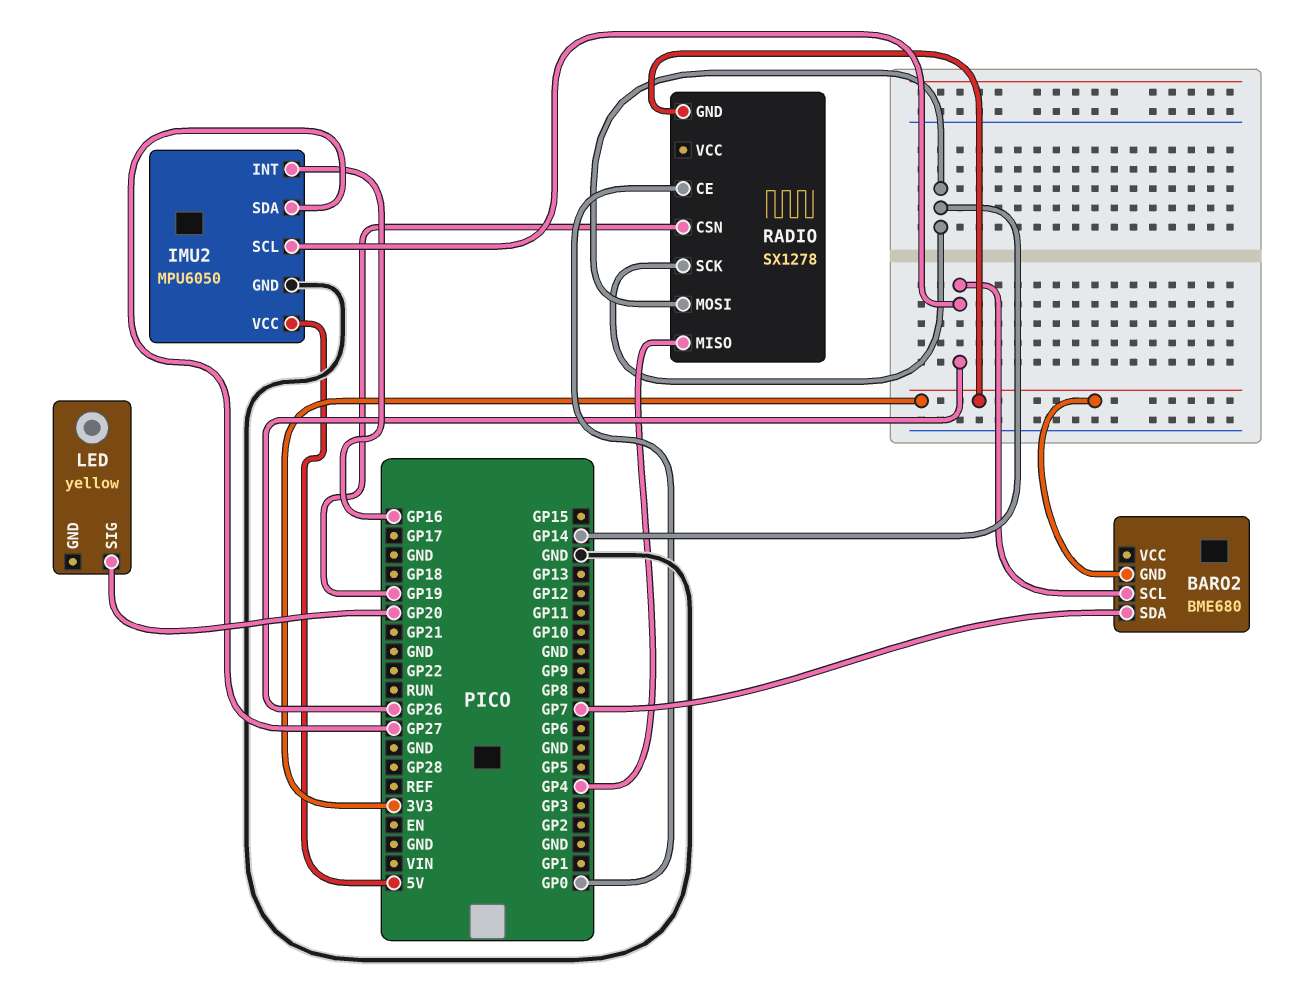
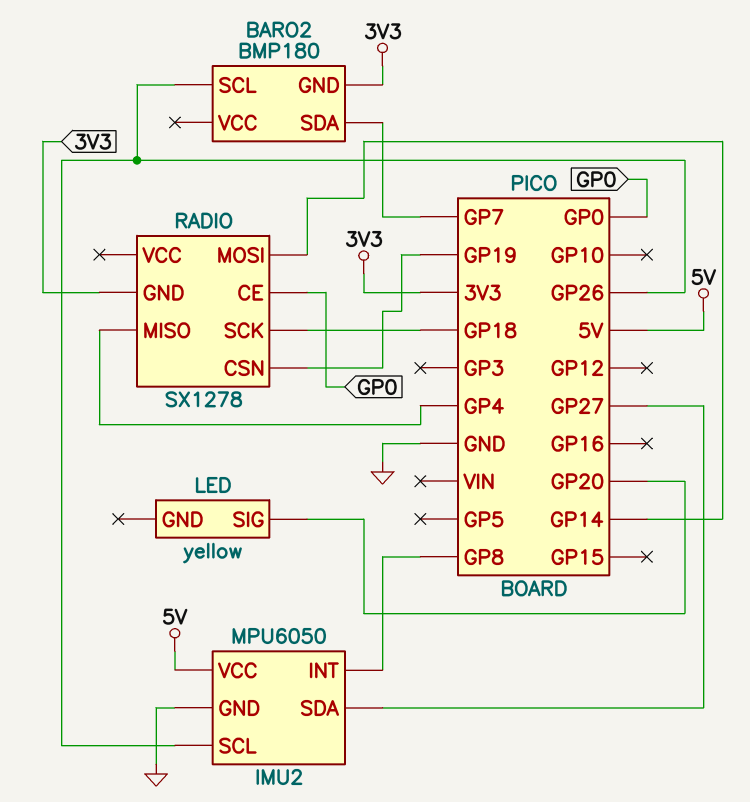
BARO2: BME680 -> BMP180
IMU2 pin INT: GP16 -> GP8
RADIO pin SCK: GP14 -> GP18

